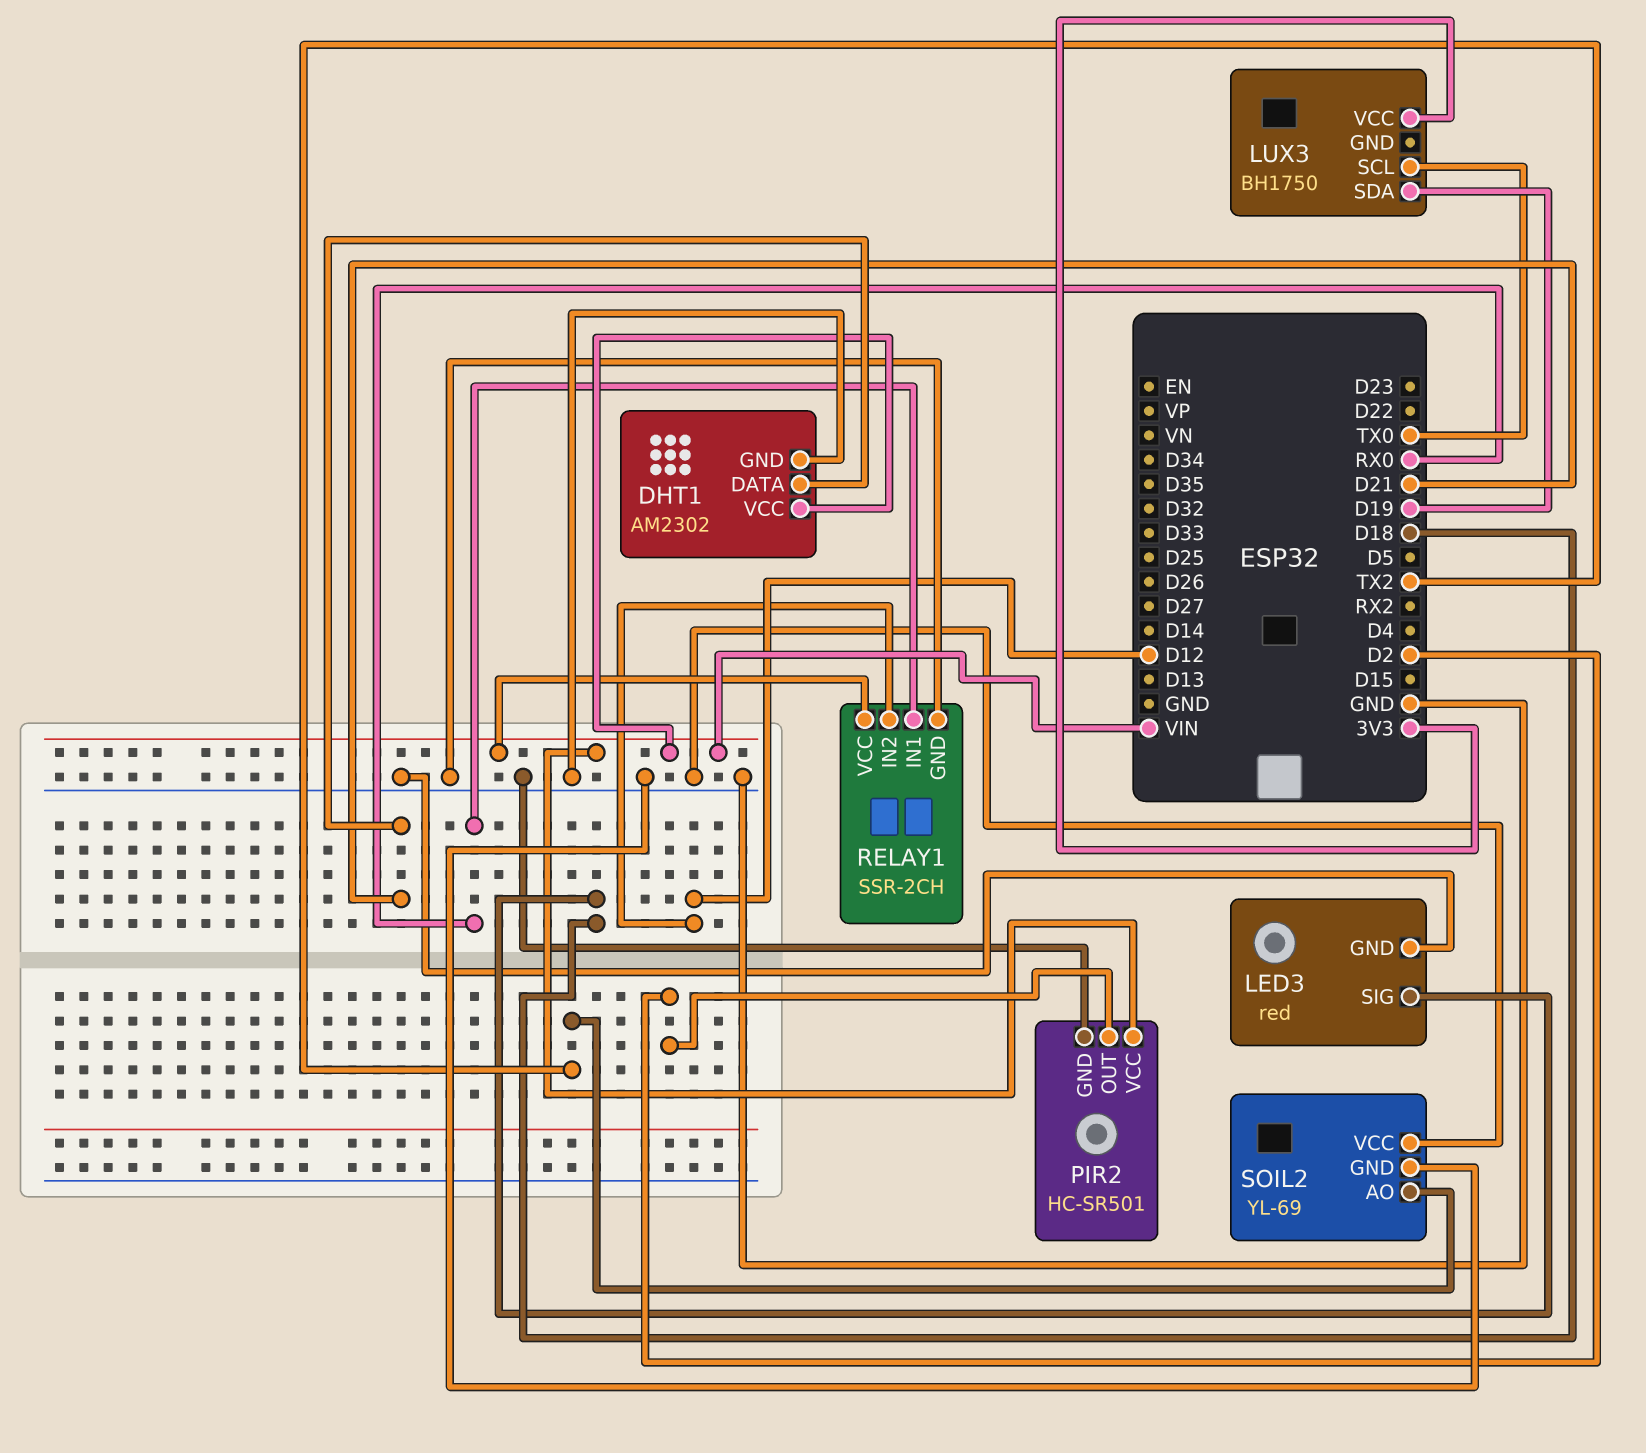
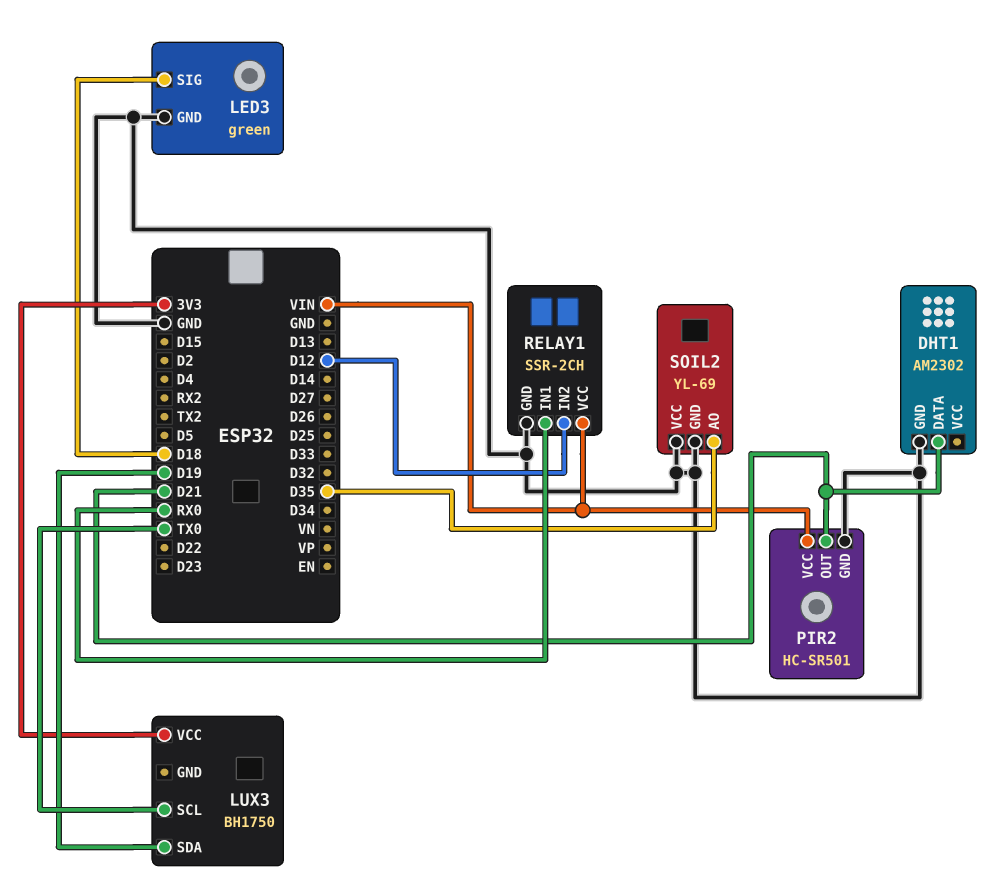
DHT1 pin VCC: VIN -> none
LED3: red -> green
PIR2 pin OUT: D2 -> D21
SOIL2 pin AO: TX2 -> D35

